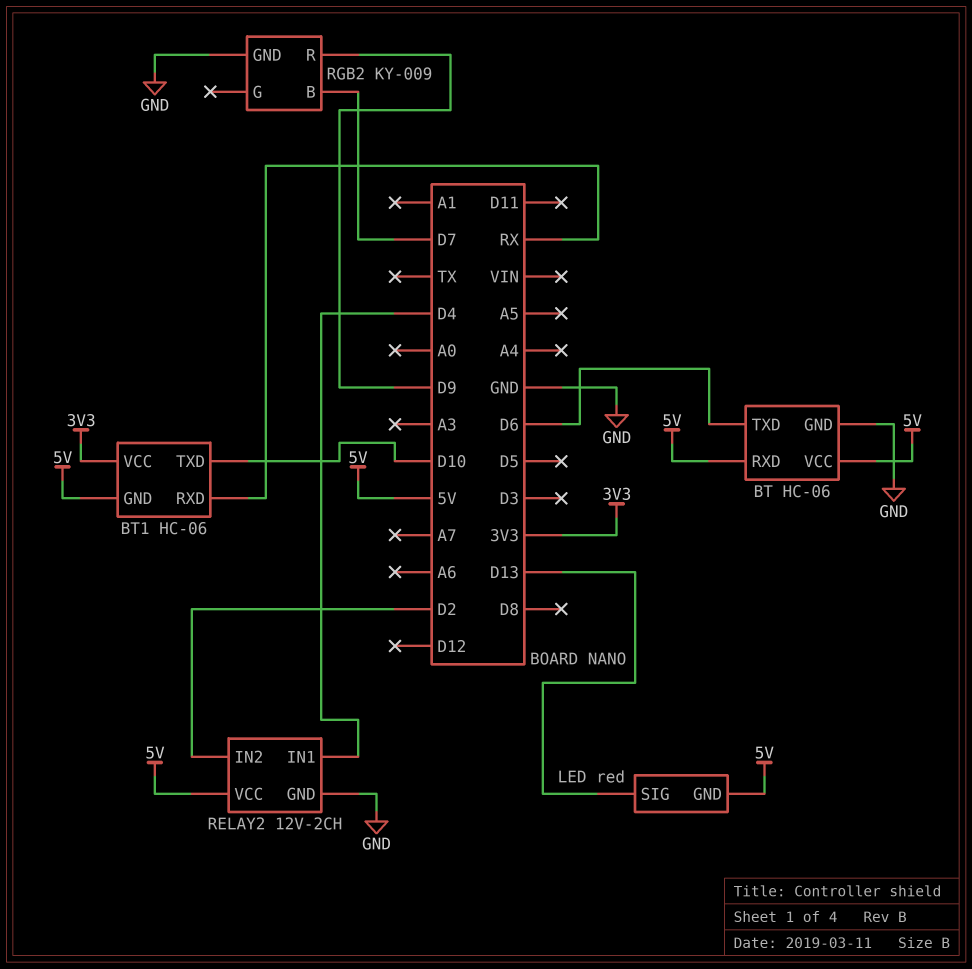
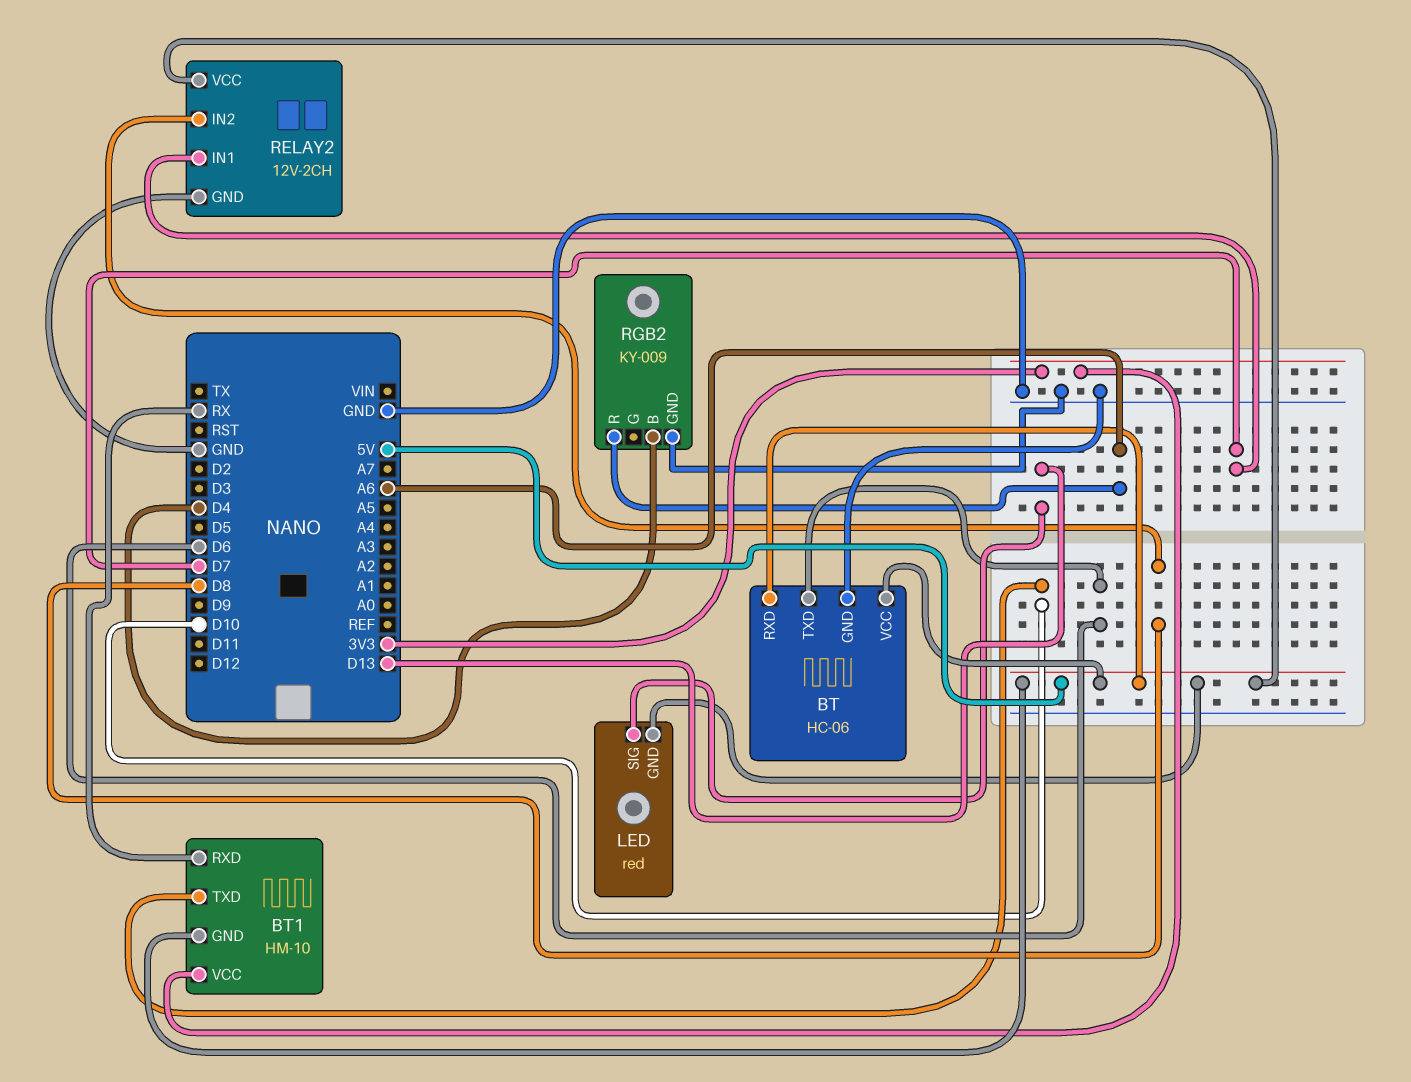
BT1: HC-06 -> HM-10
RELAY2 pin IN1: D4 -> D7
RELAY2 pin IN2: D2 -> D8
RGB2 pin B: D7 -> D4
RGB2 pin R: D9 -> A6

